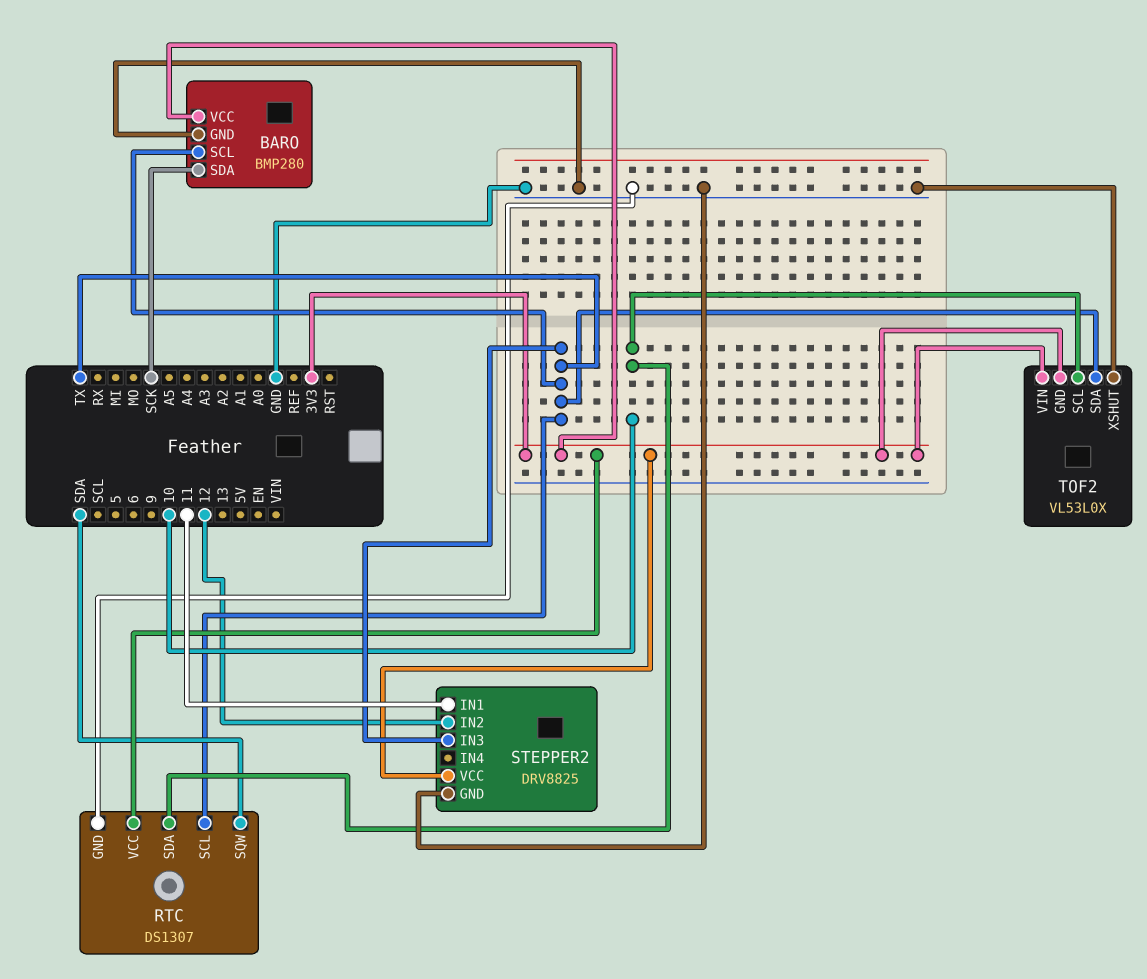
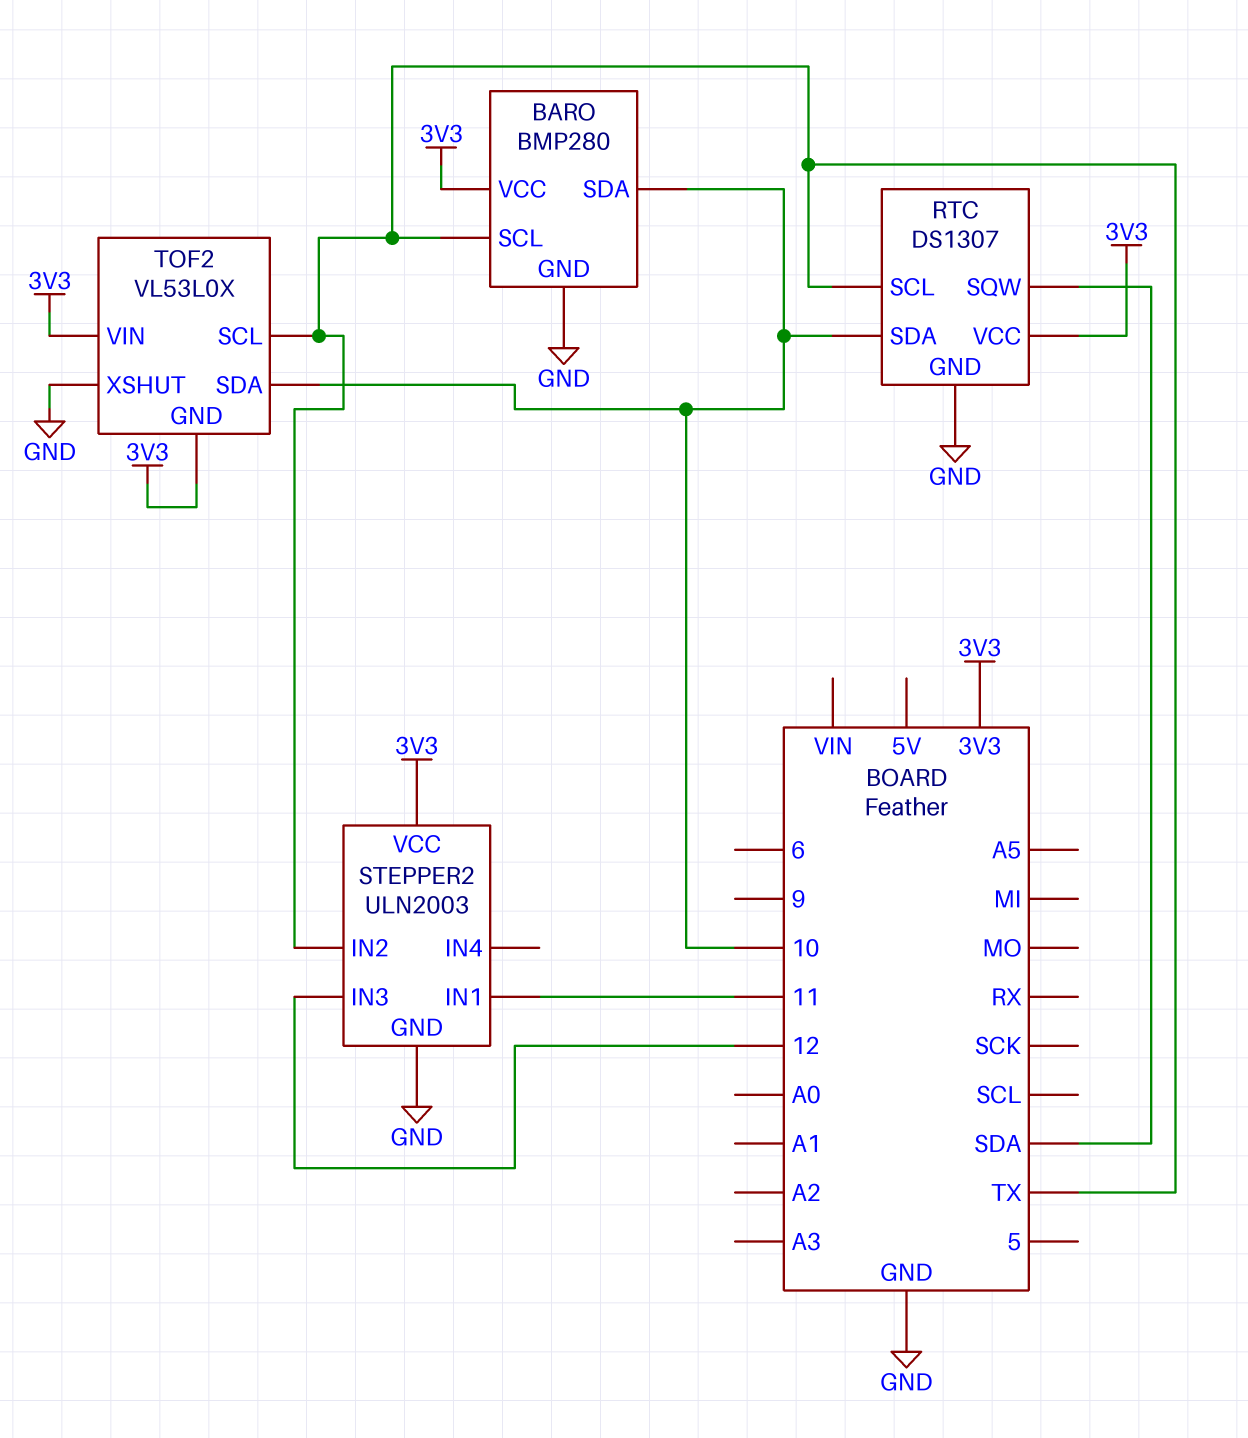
BARO pin SDA: SCK -> 10
STEPPER2: DRV8825 -> ULN2003
STEPPER2 pin IN2: 12 -> TX
STEPPER2 pin IN3: TX -> 12
TOF2 pin SCL: 10 -> TX
TOF2 pin SDA: TX -> 10

